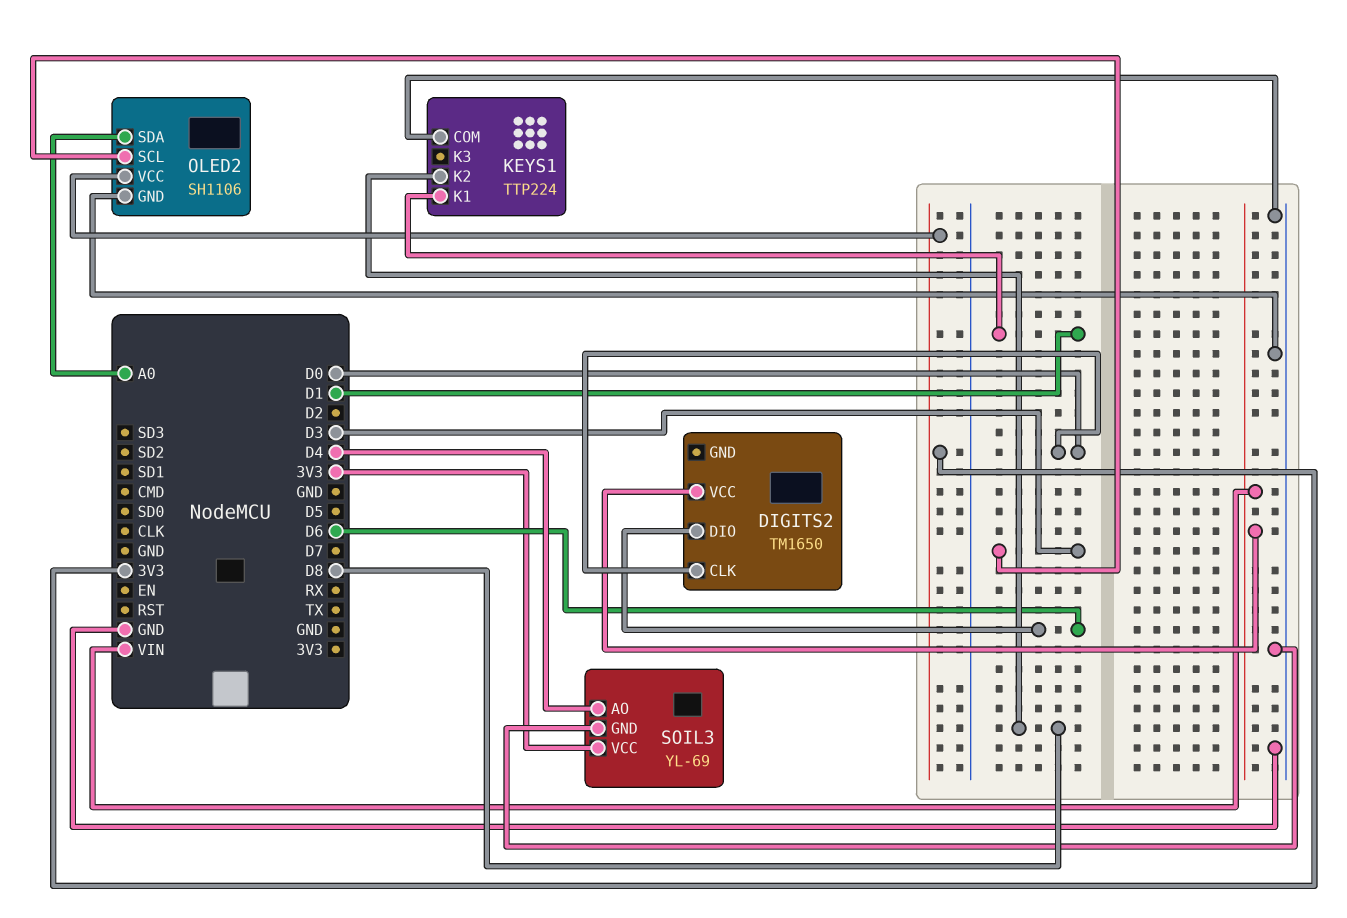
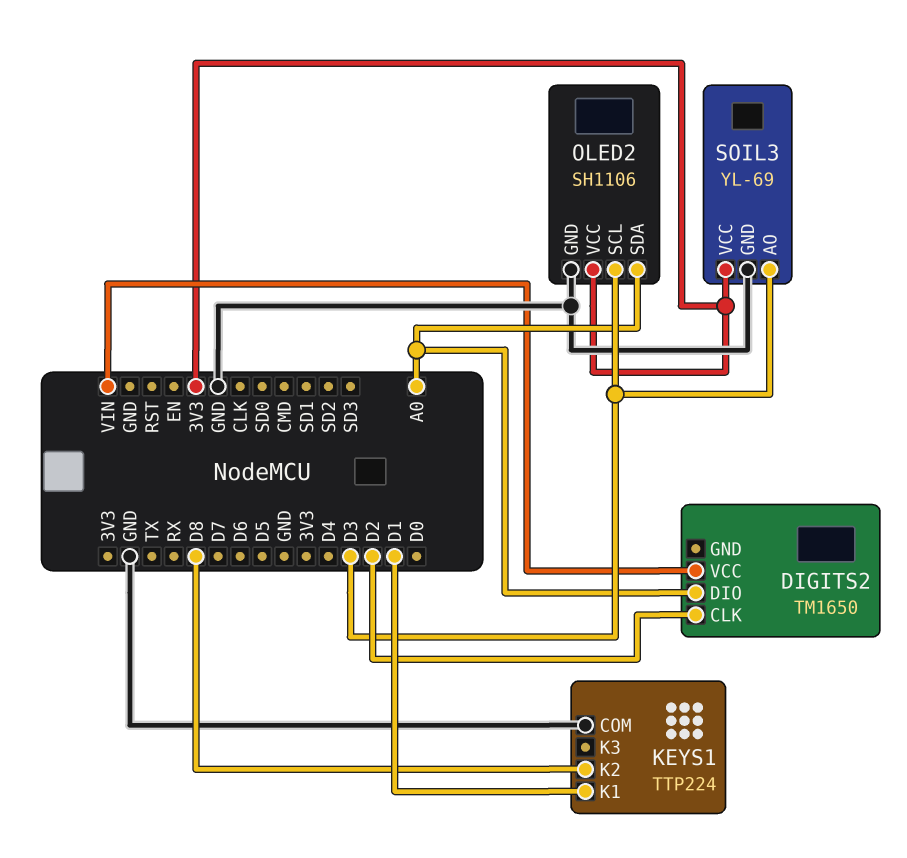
DIGITS2 pin CLK: D0 -> D2
DIGITS2 pin DIO: D6 -> A0
SOIL3 pin AO: D4 -> D3

